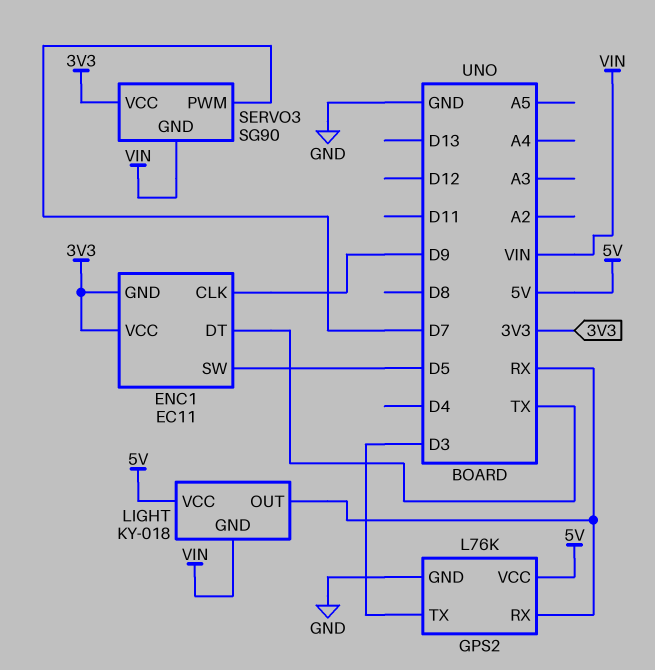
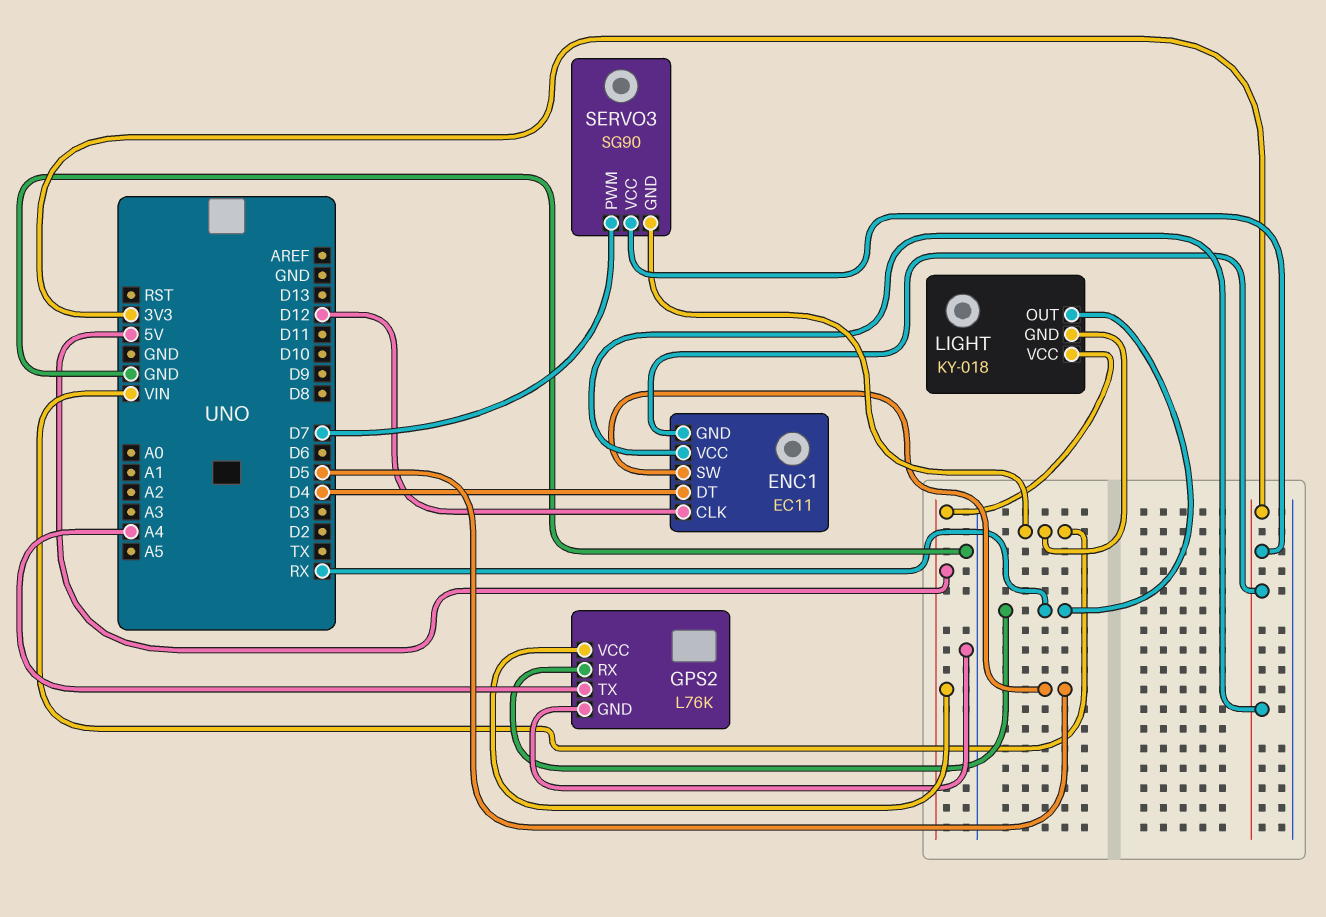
ENC1 pin CLK: D9 -> D12
ENC1 pin DT: TX -> D4
GPS2 pin TX: D3 -> A4

